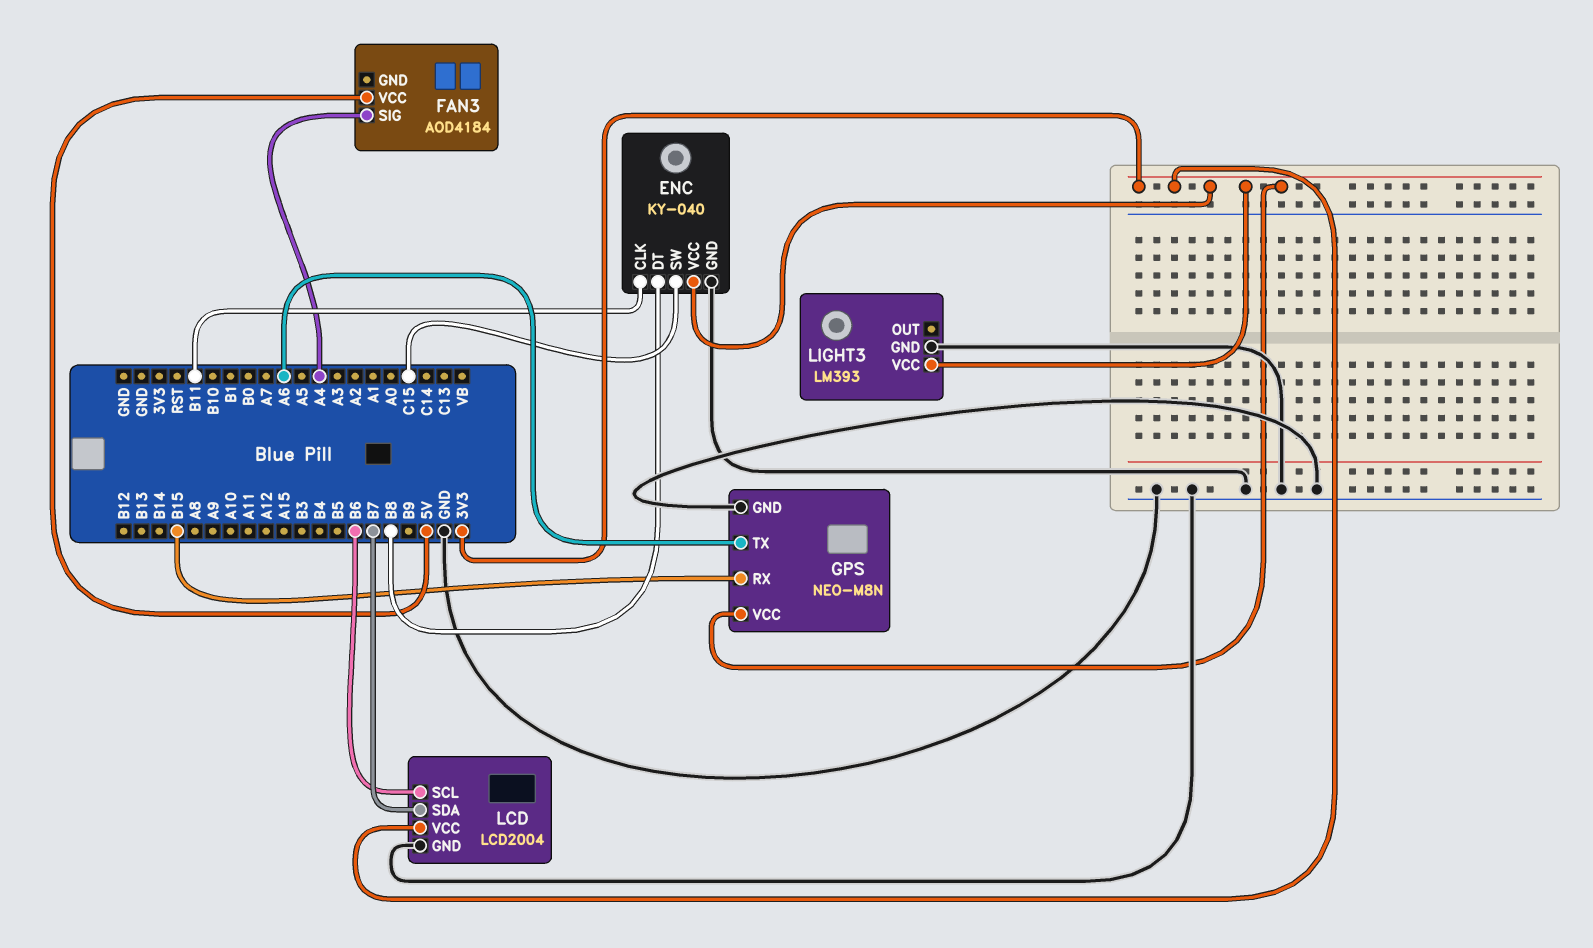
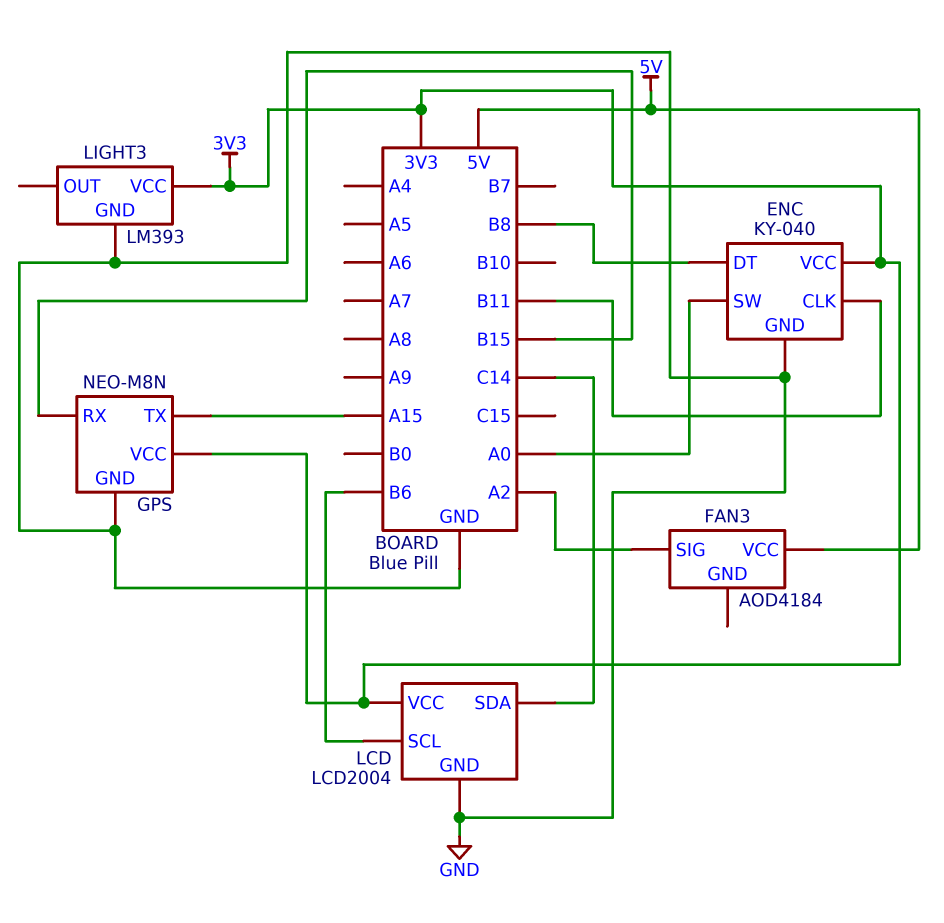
ENC pin SW: C15 -> A0
FAN3 pin SIG: A4 -> A2
GPS pin TX: A6 -> A15
LCD pin SDA: B7 -> C14

